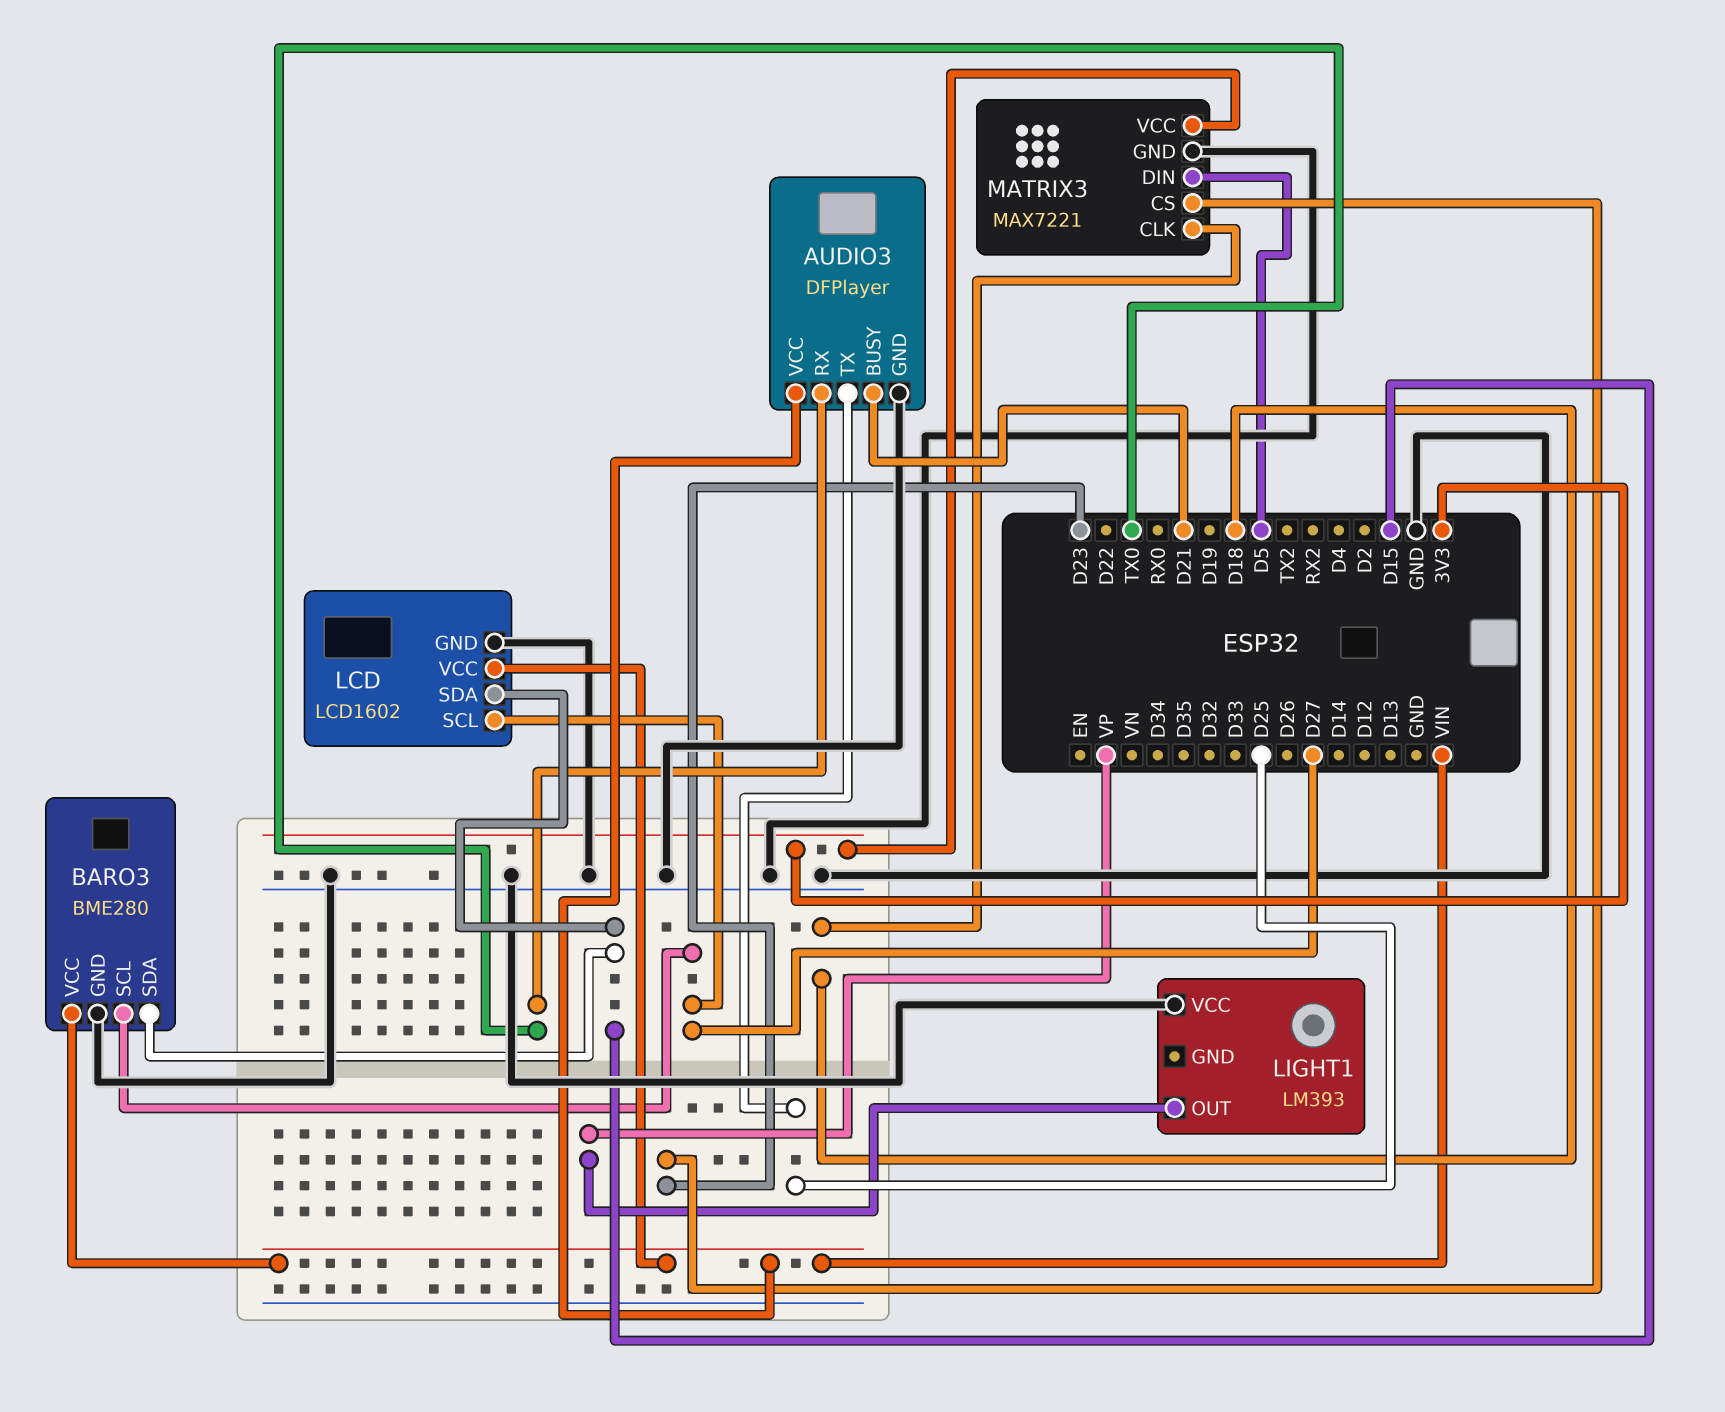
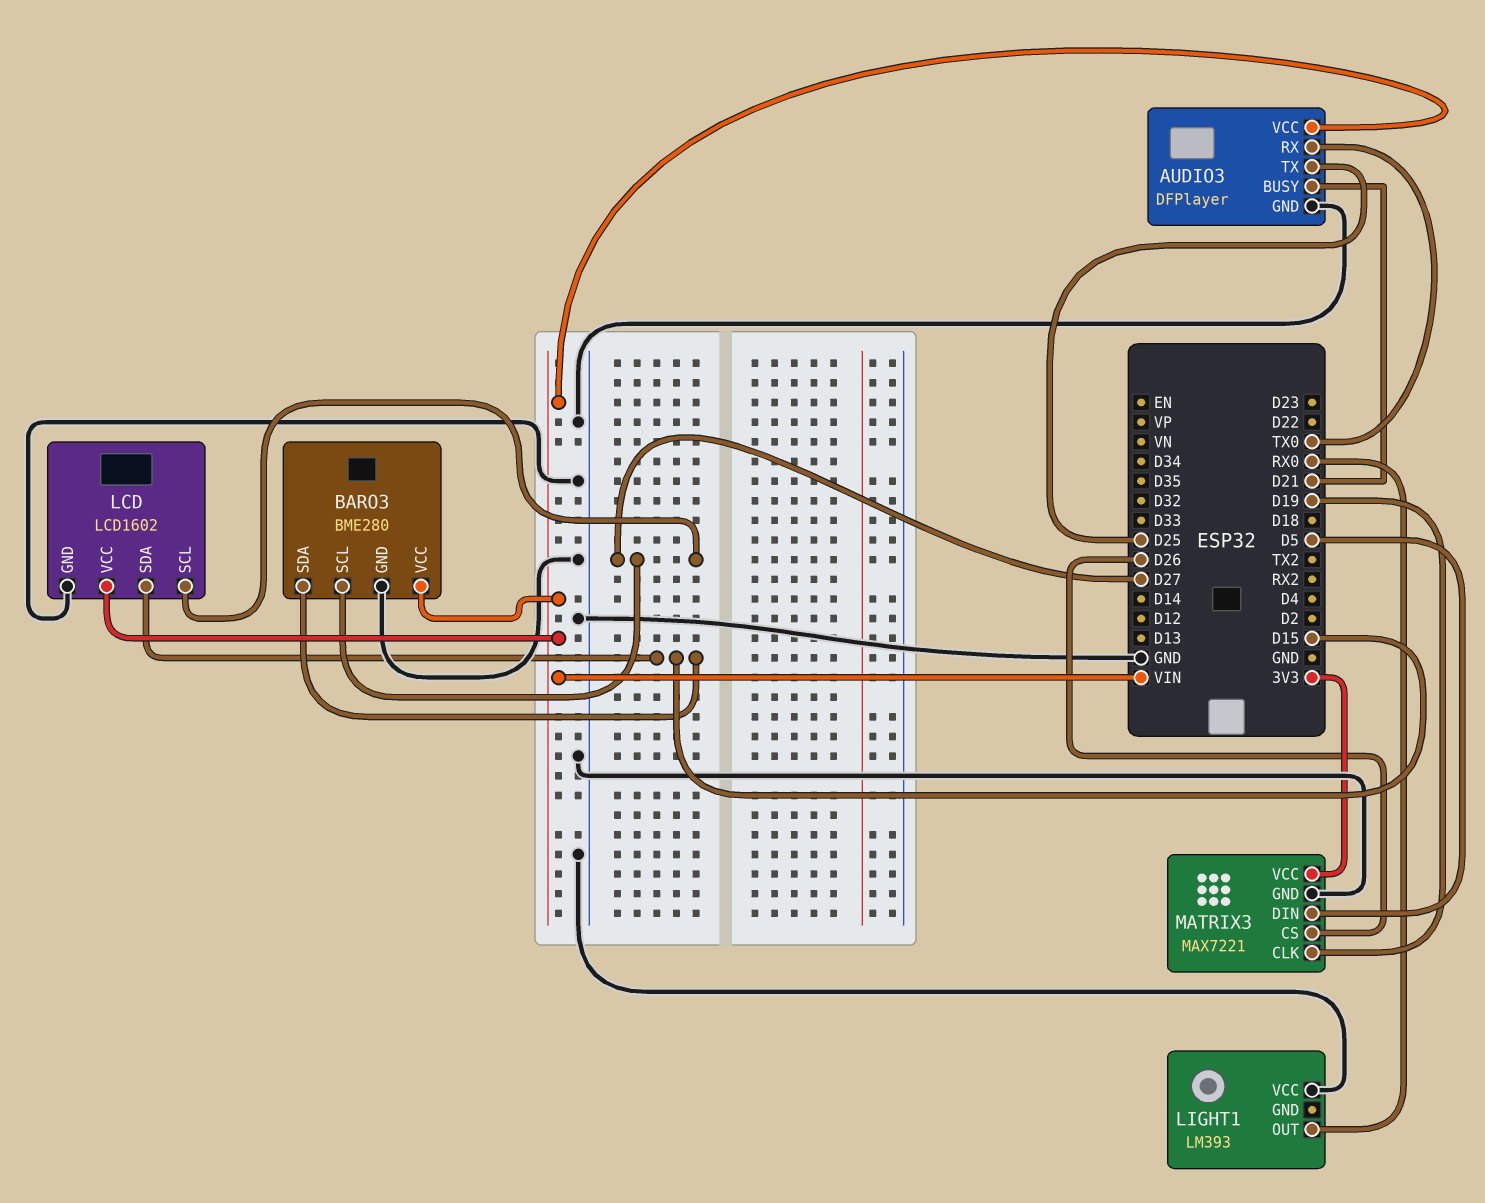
LIGHT1 pin OUT: VP -> RX0
MATRIX3 pin CLK: D18 -> D19
MATRIX3 pin CS: D23 -> D26

